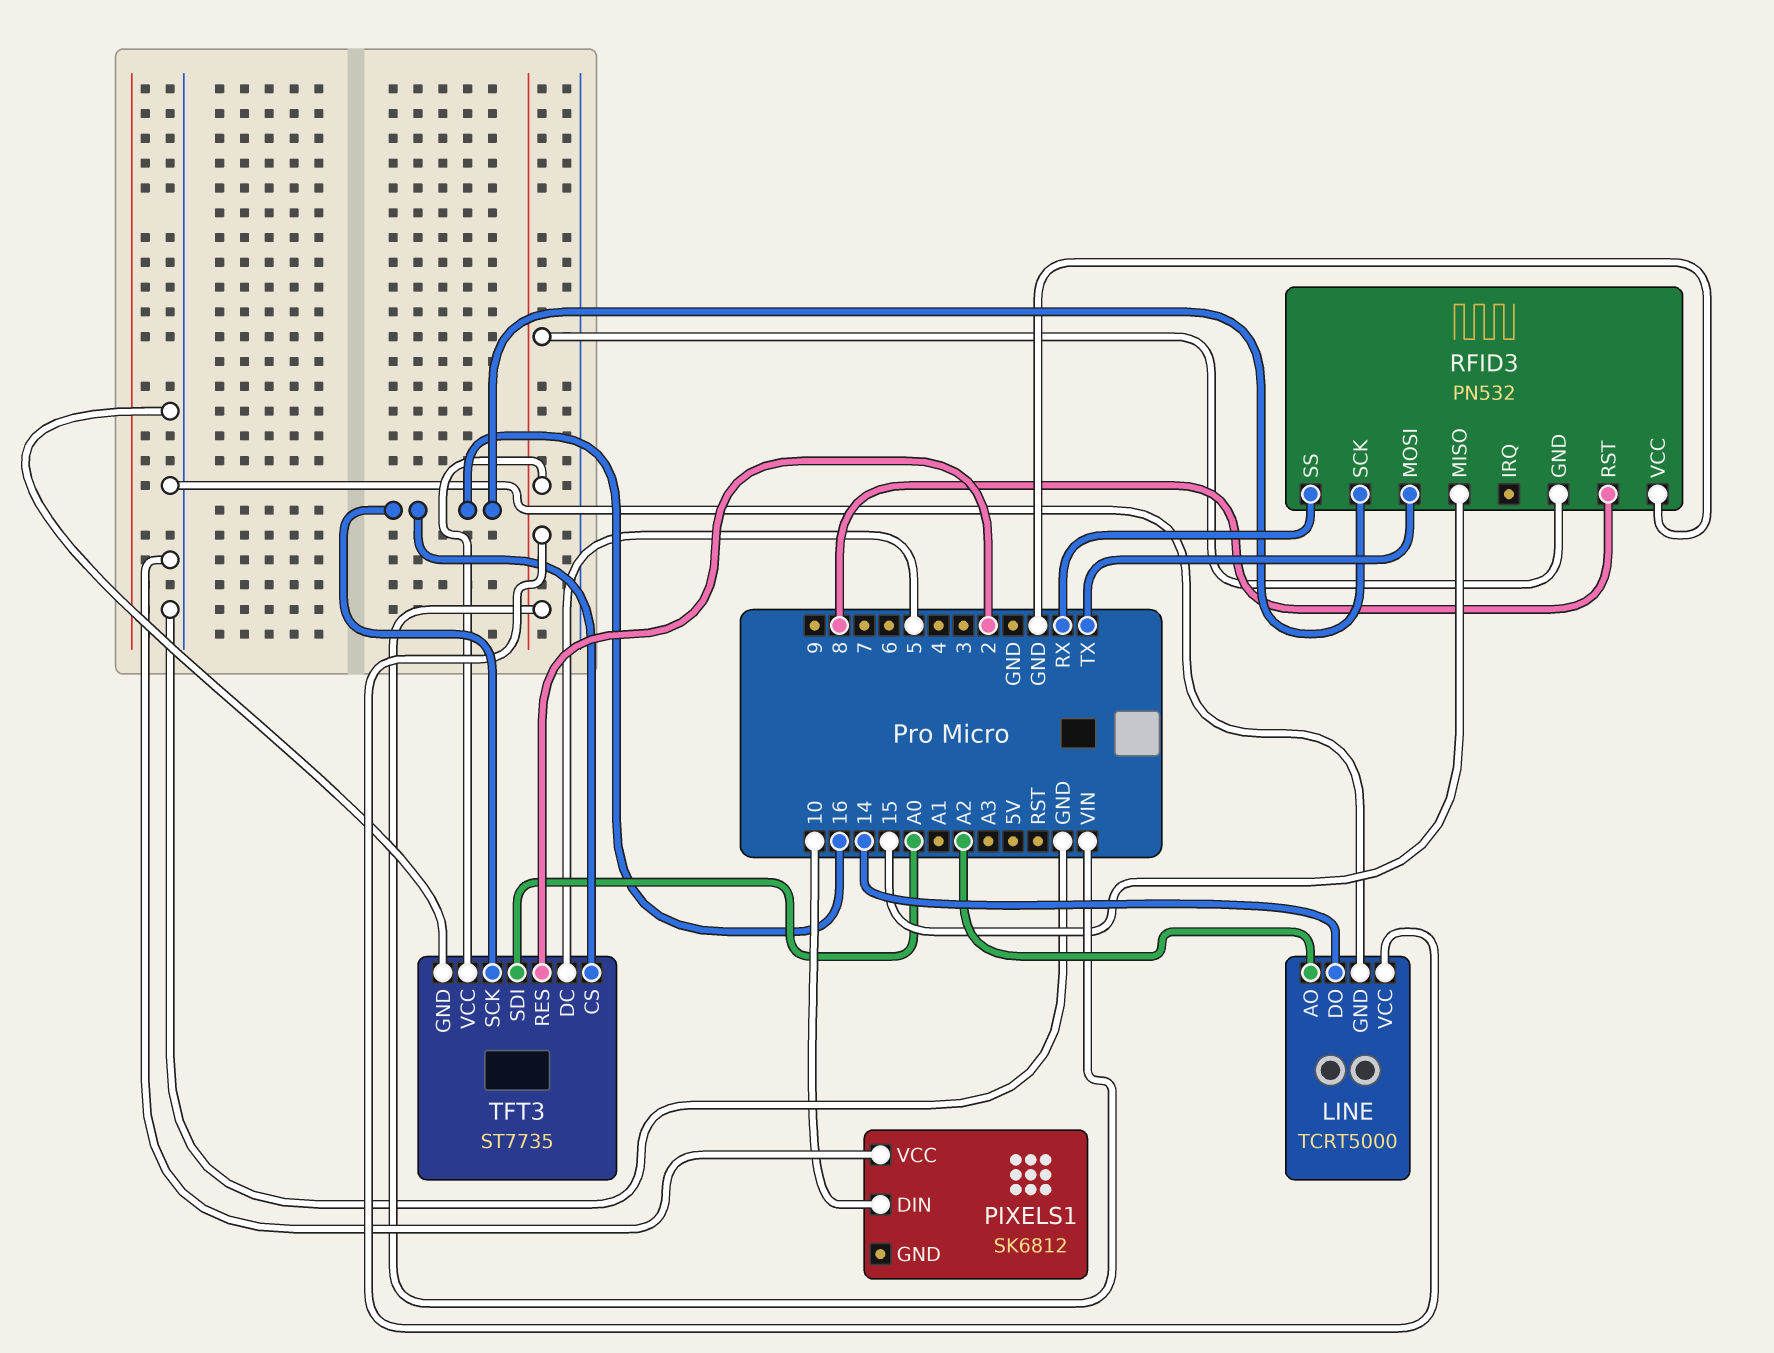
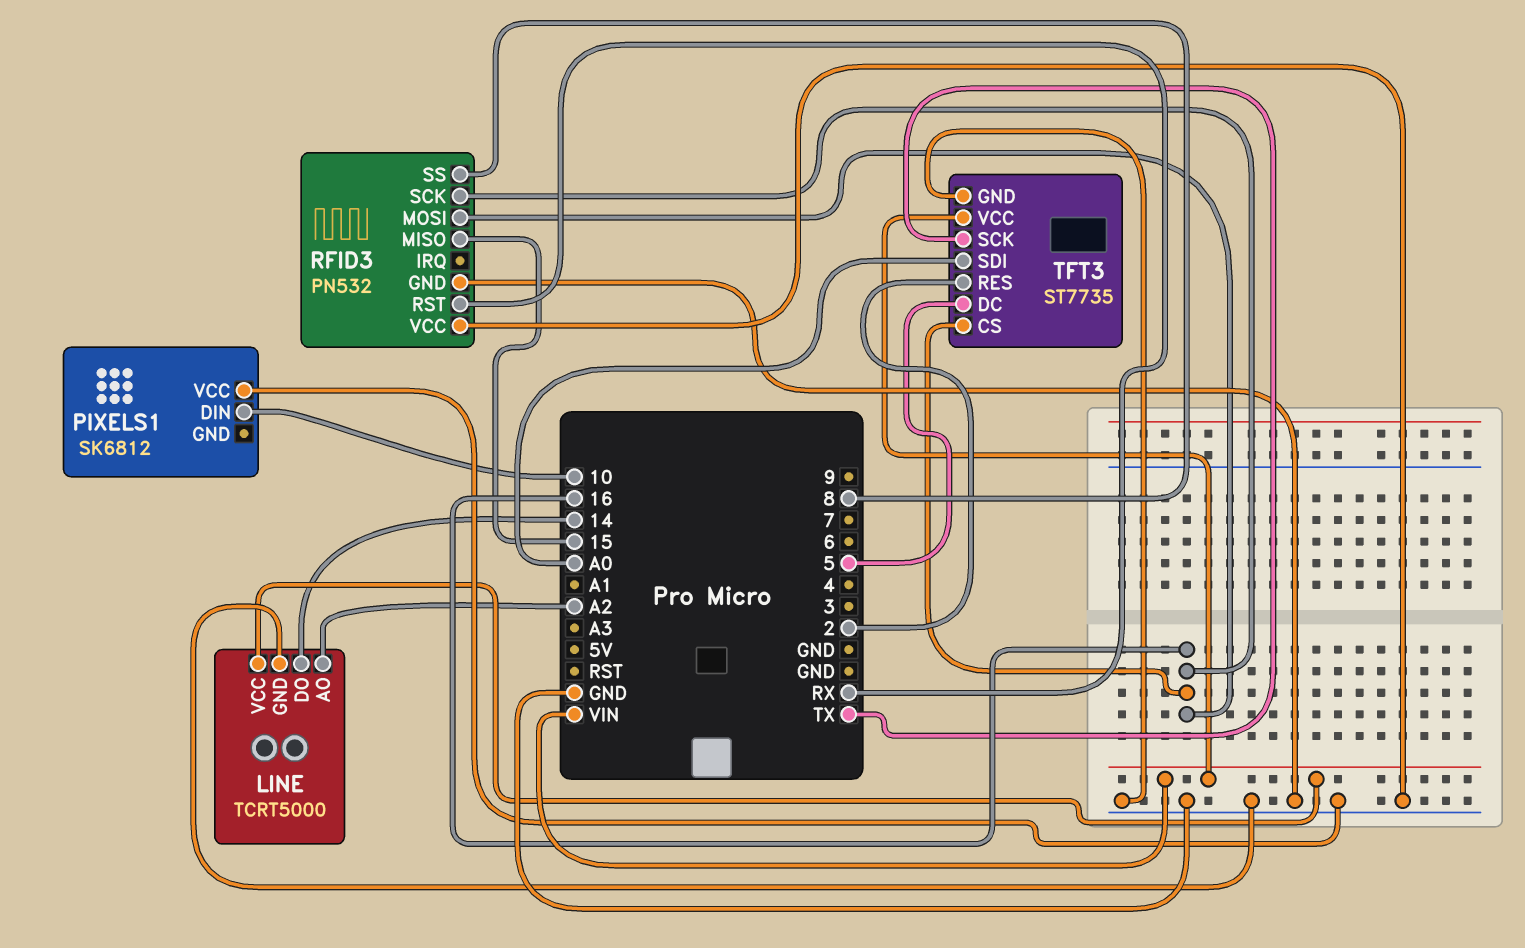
RFID3 pin GND: VIN -> GND
RFID3 pin MOSI: TX -> 16
RFID3 pin RST: 8 -> RX
RFID3 pin SS: RX -> 8
TFT3 pin SCK: 16 -> TX

